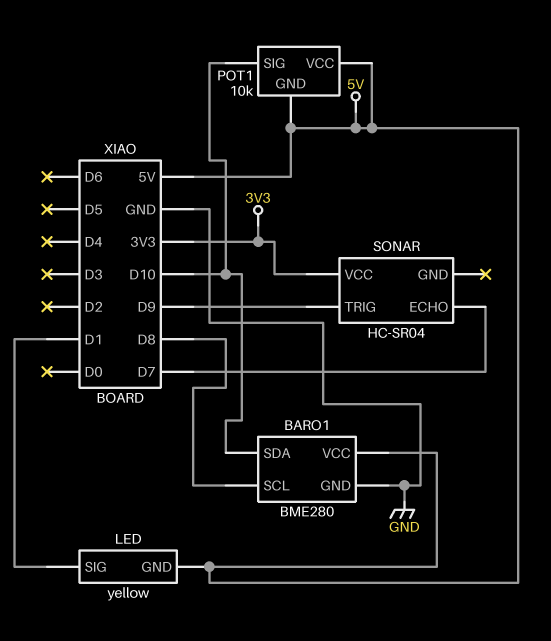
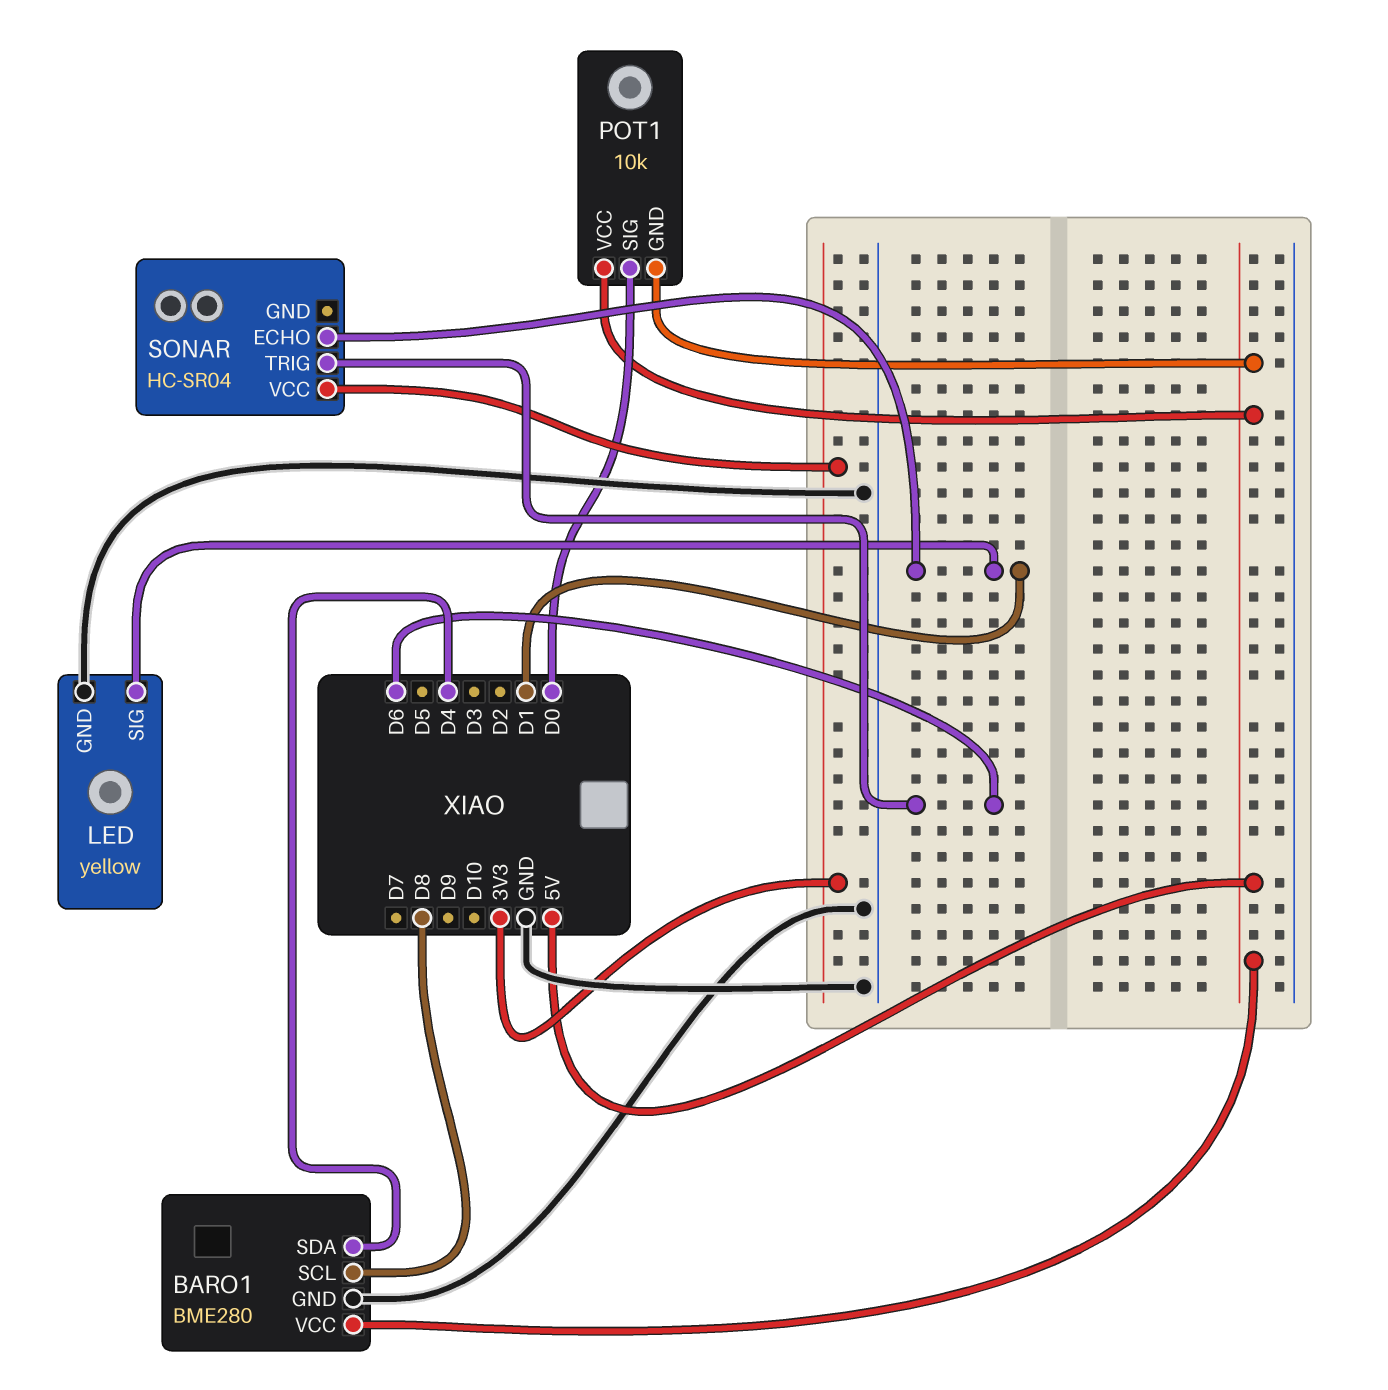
BARO1 pin SDA: D10 -> D4
LED pin GND: 5V -> GND
POT1 pin SIG: D10 -> D0
SONAR pin ECHO: D7 -> D1
SONAR pin TRIG: D9 -> D6

